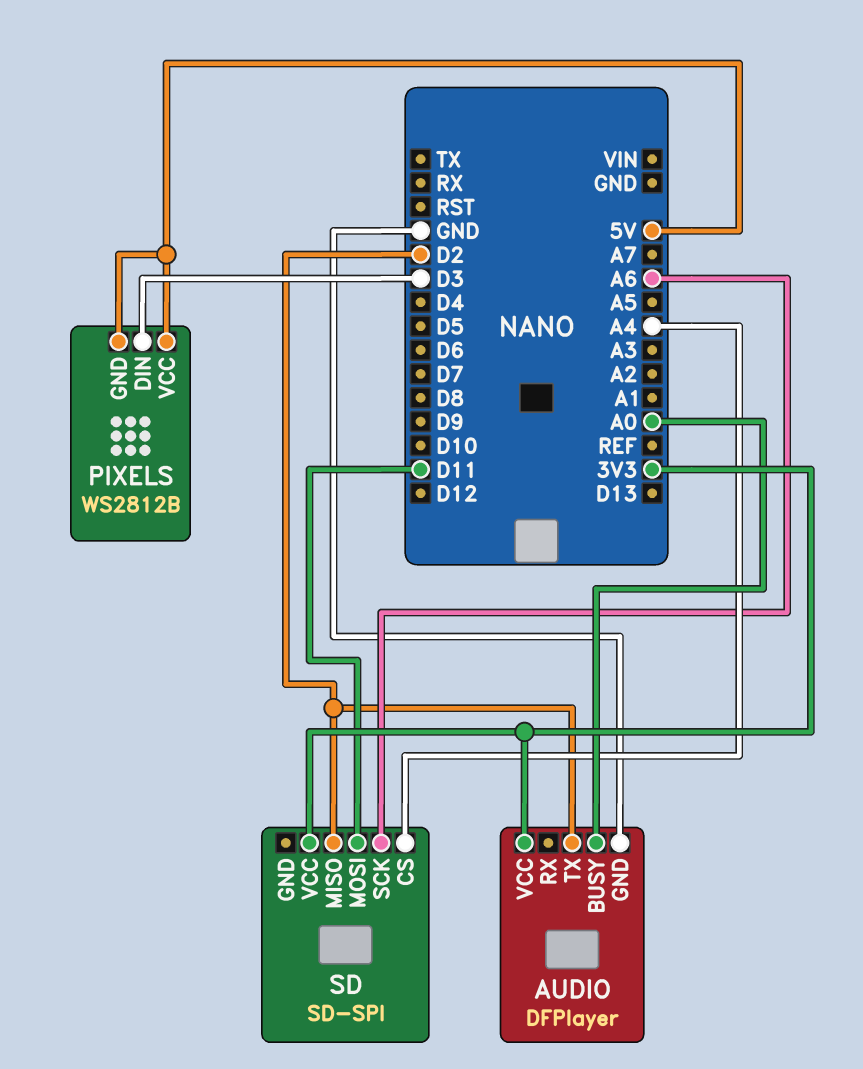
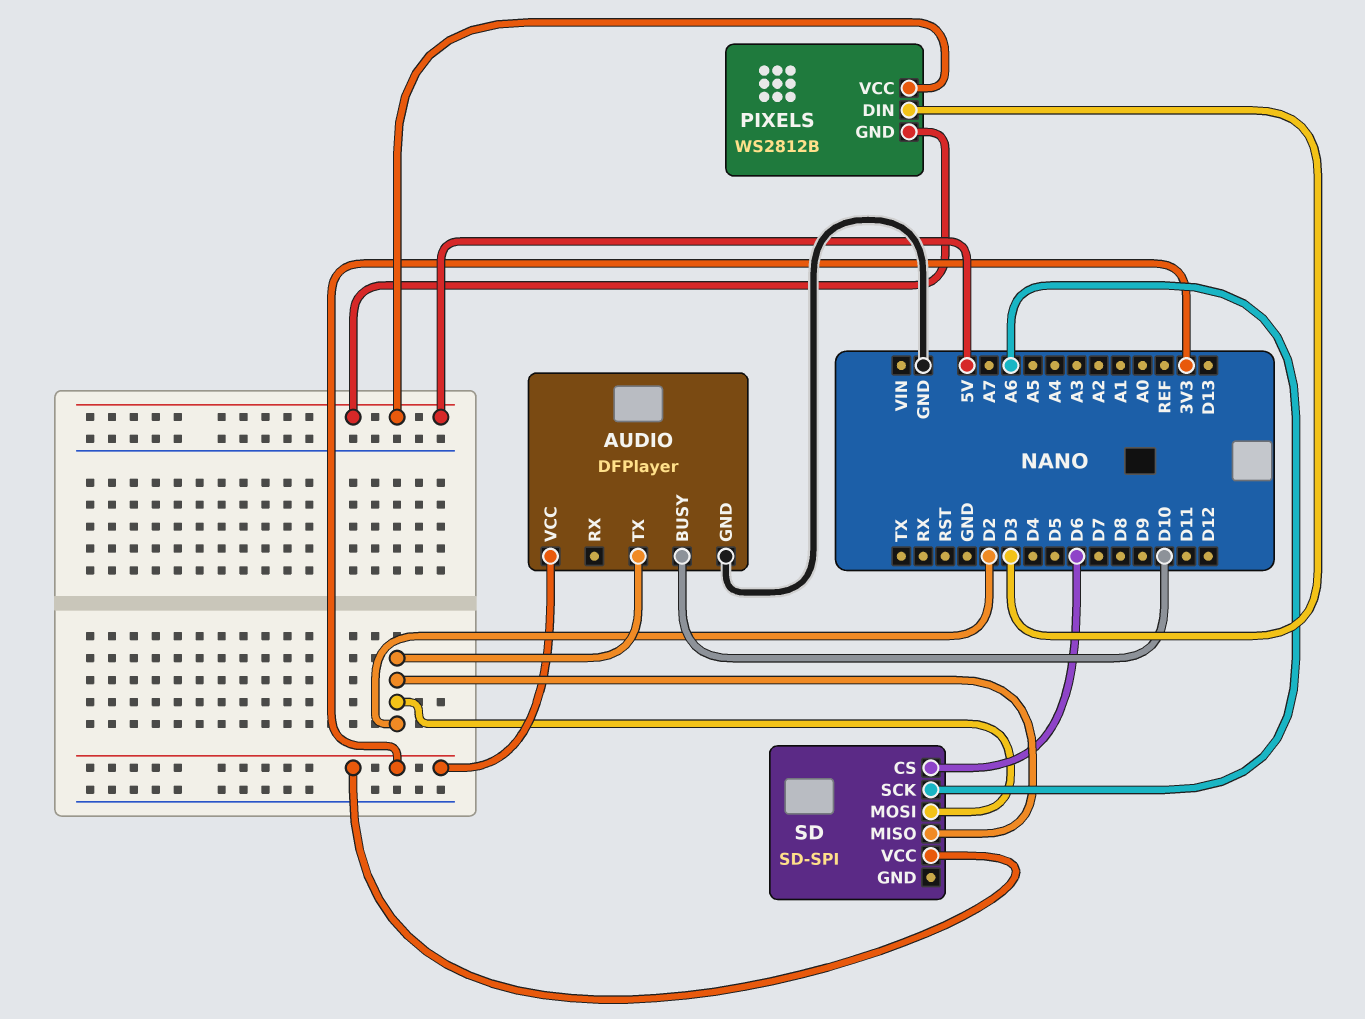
AUDIO pin BUSY: A0 -> D10
SD pin CS: A4 -> D6
SD pin MOSI: D11 -> D2

